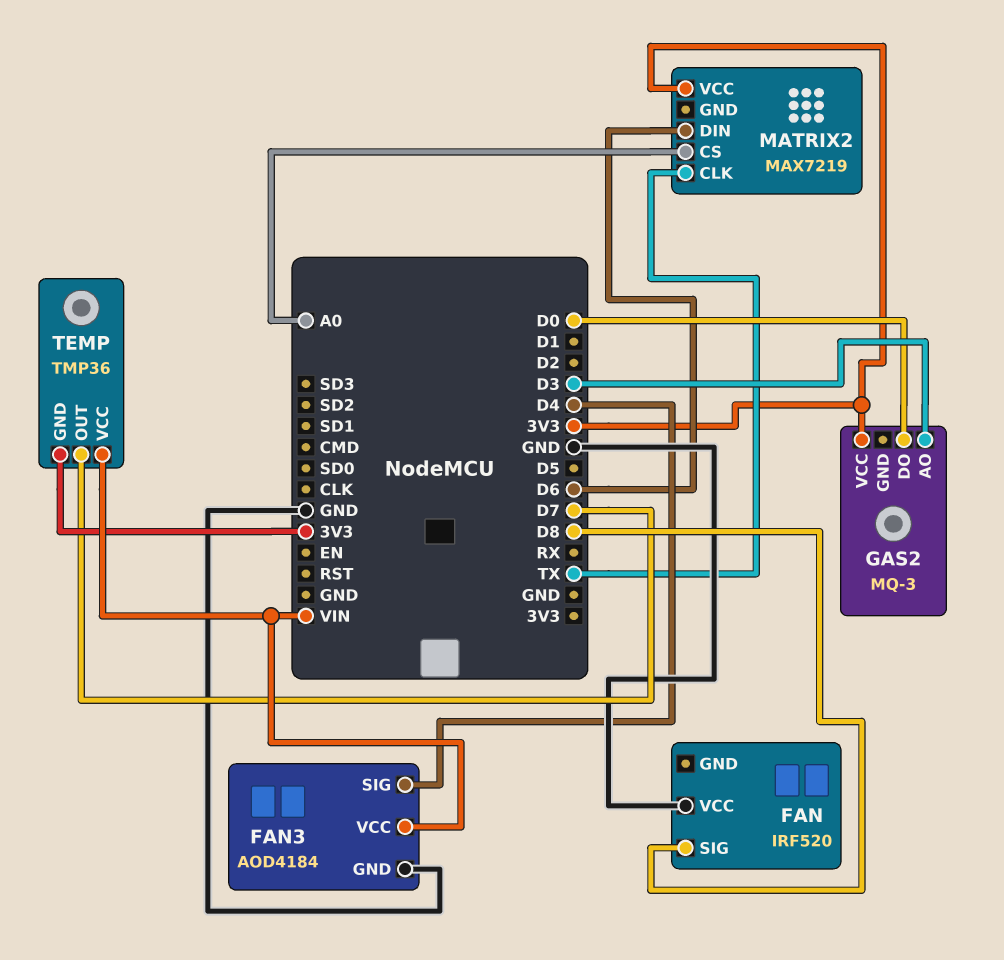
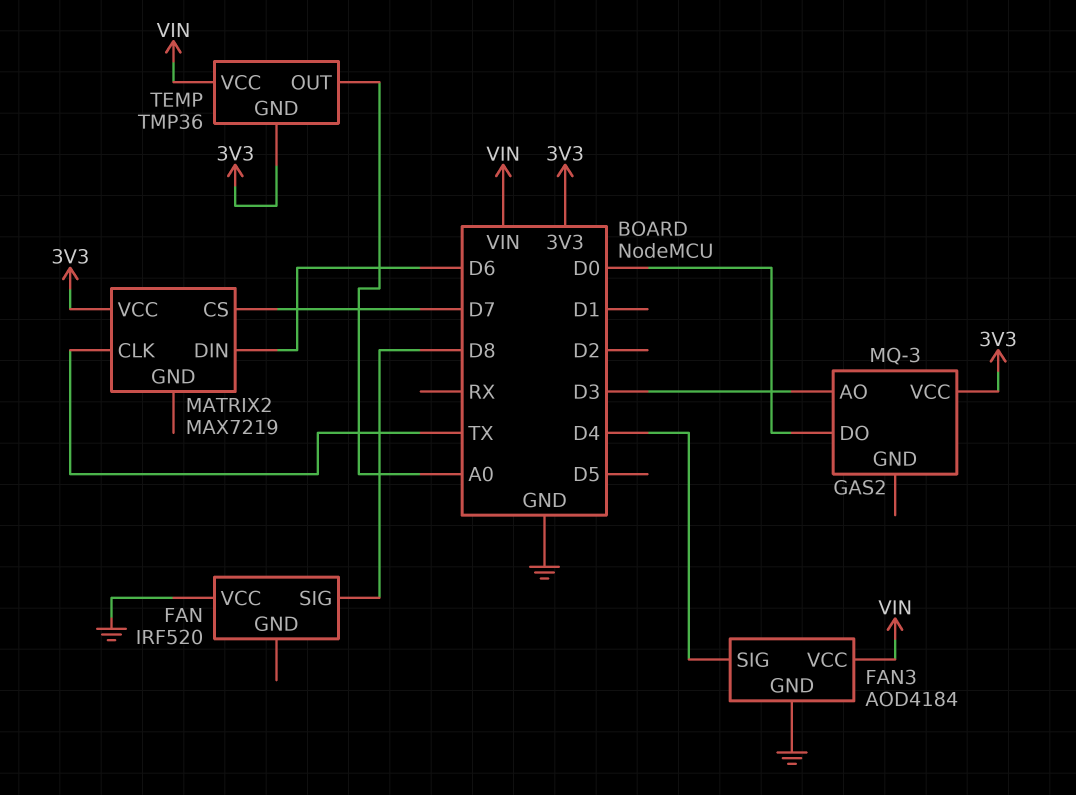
MATRIX2 pin CS: A0 -> D7
TEMP pin OUT: D7 -> A0

